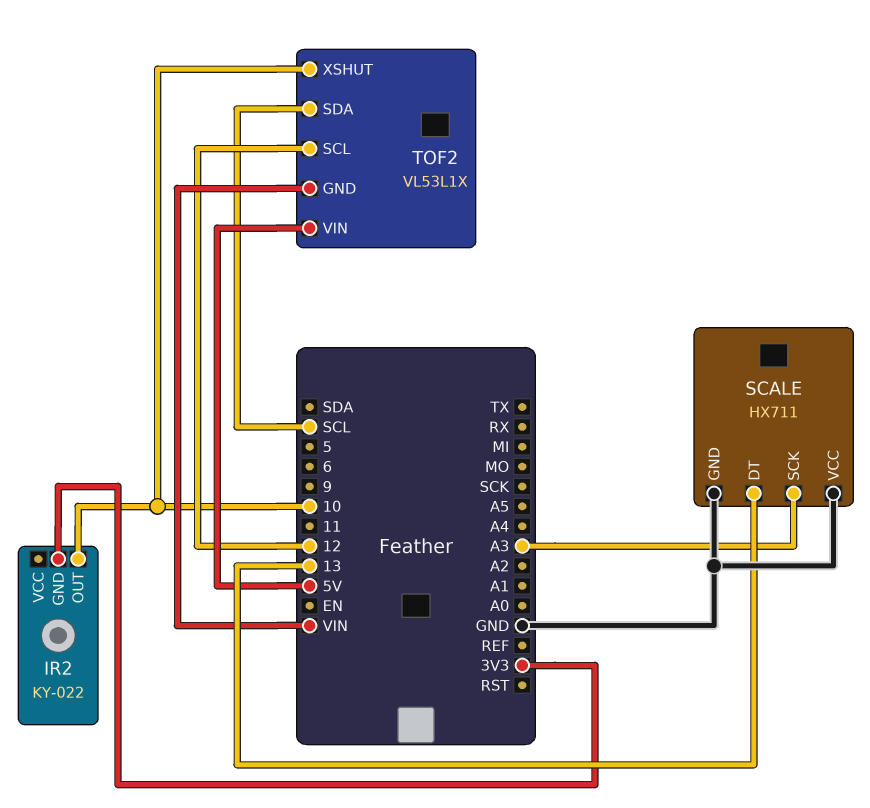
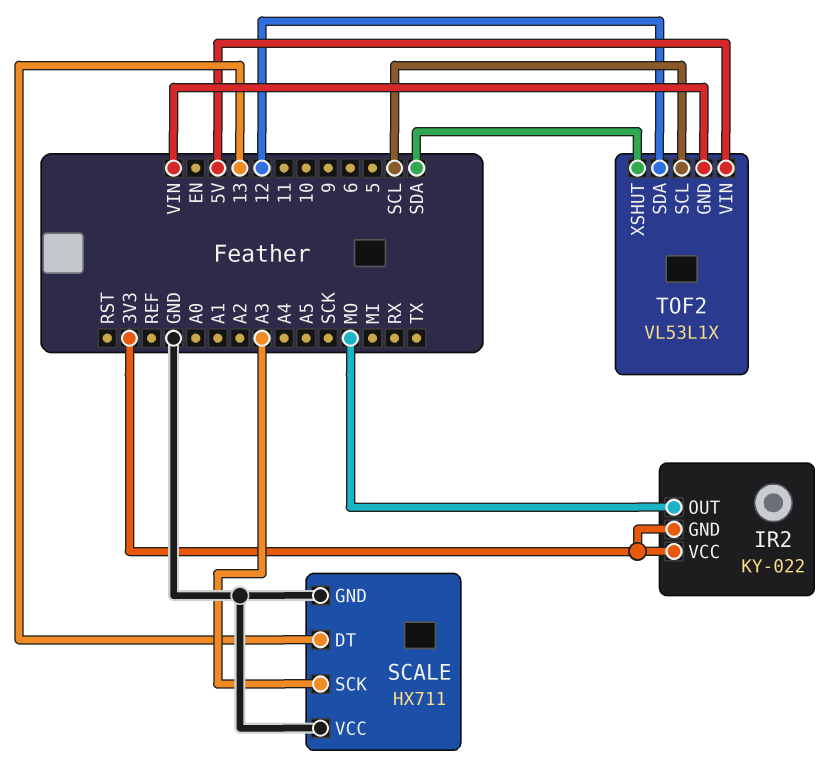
IR2 pin OUT: 10 -> MO
IR2 pin VCC: none -> 3V3
TOF2 pin SCL: 12 -> SCL
TOF2 pin SDA: SCL -> 12
TOF2 pin XSHUT: 10 -> SDA

